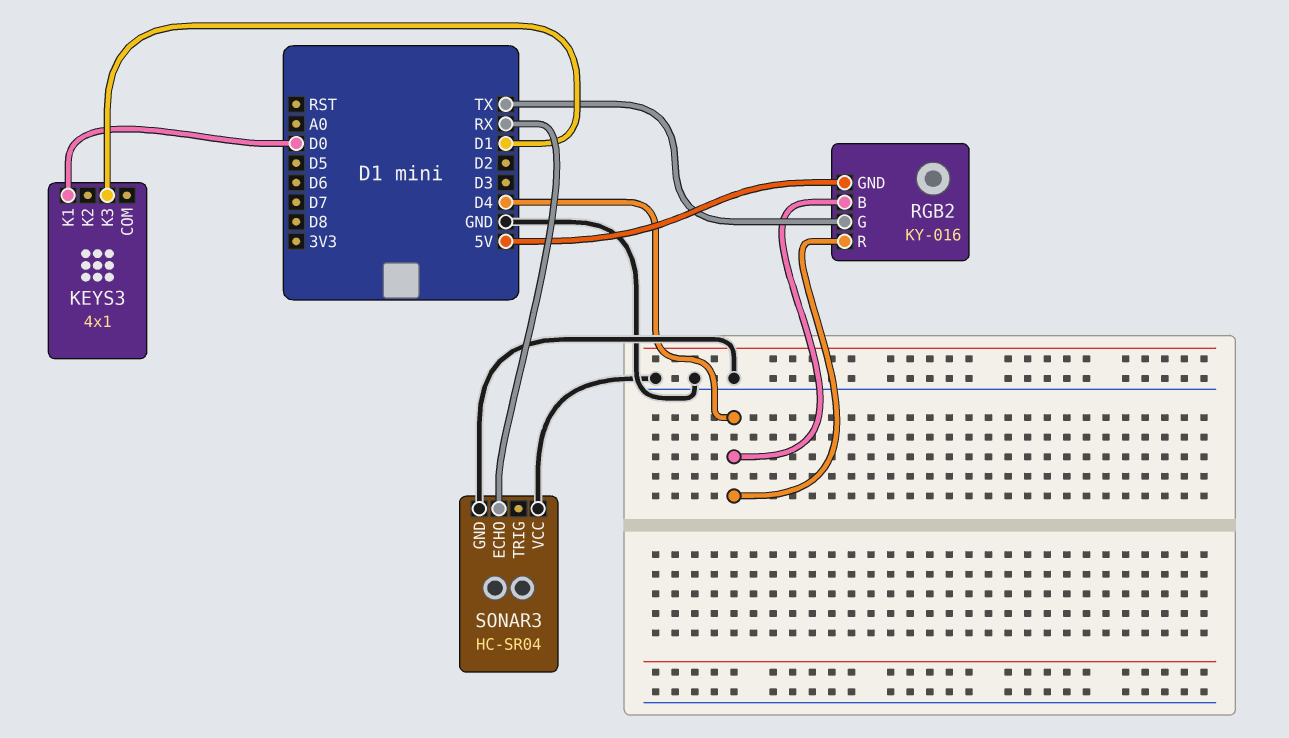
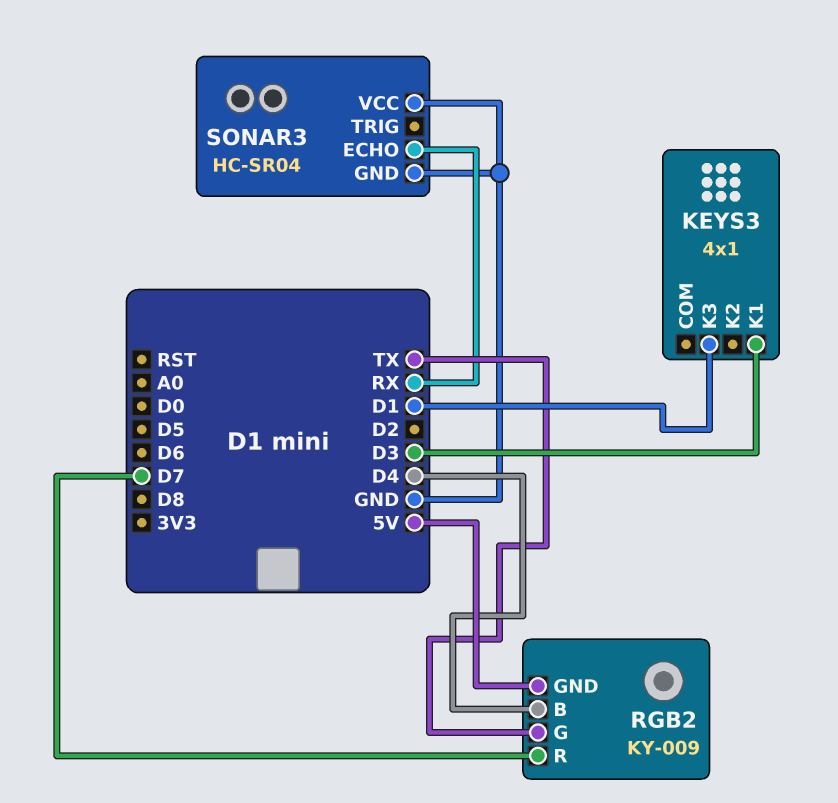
KEYS3 pin K1: D0 -> D3
RGB2: KY-016 -> KY-009
RGB2 pin R: D4 -> D7

